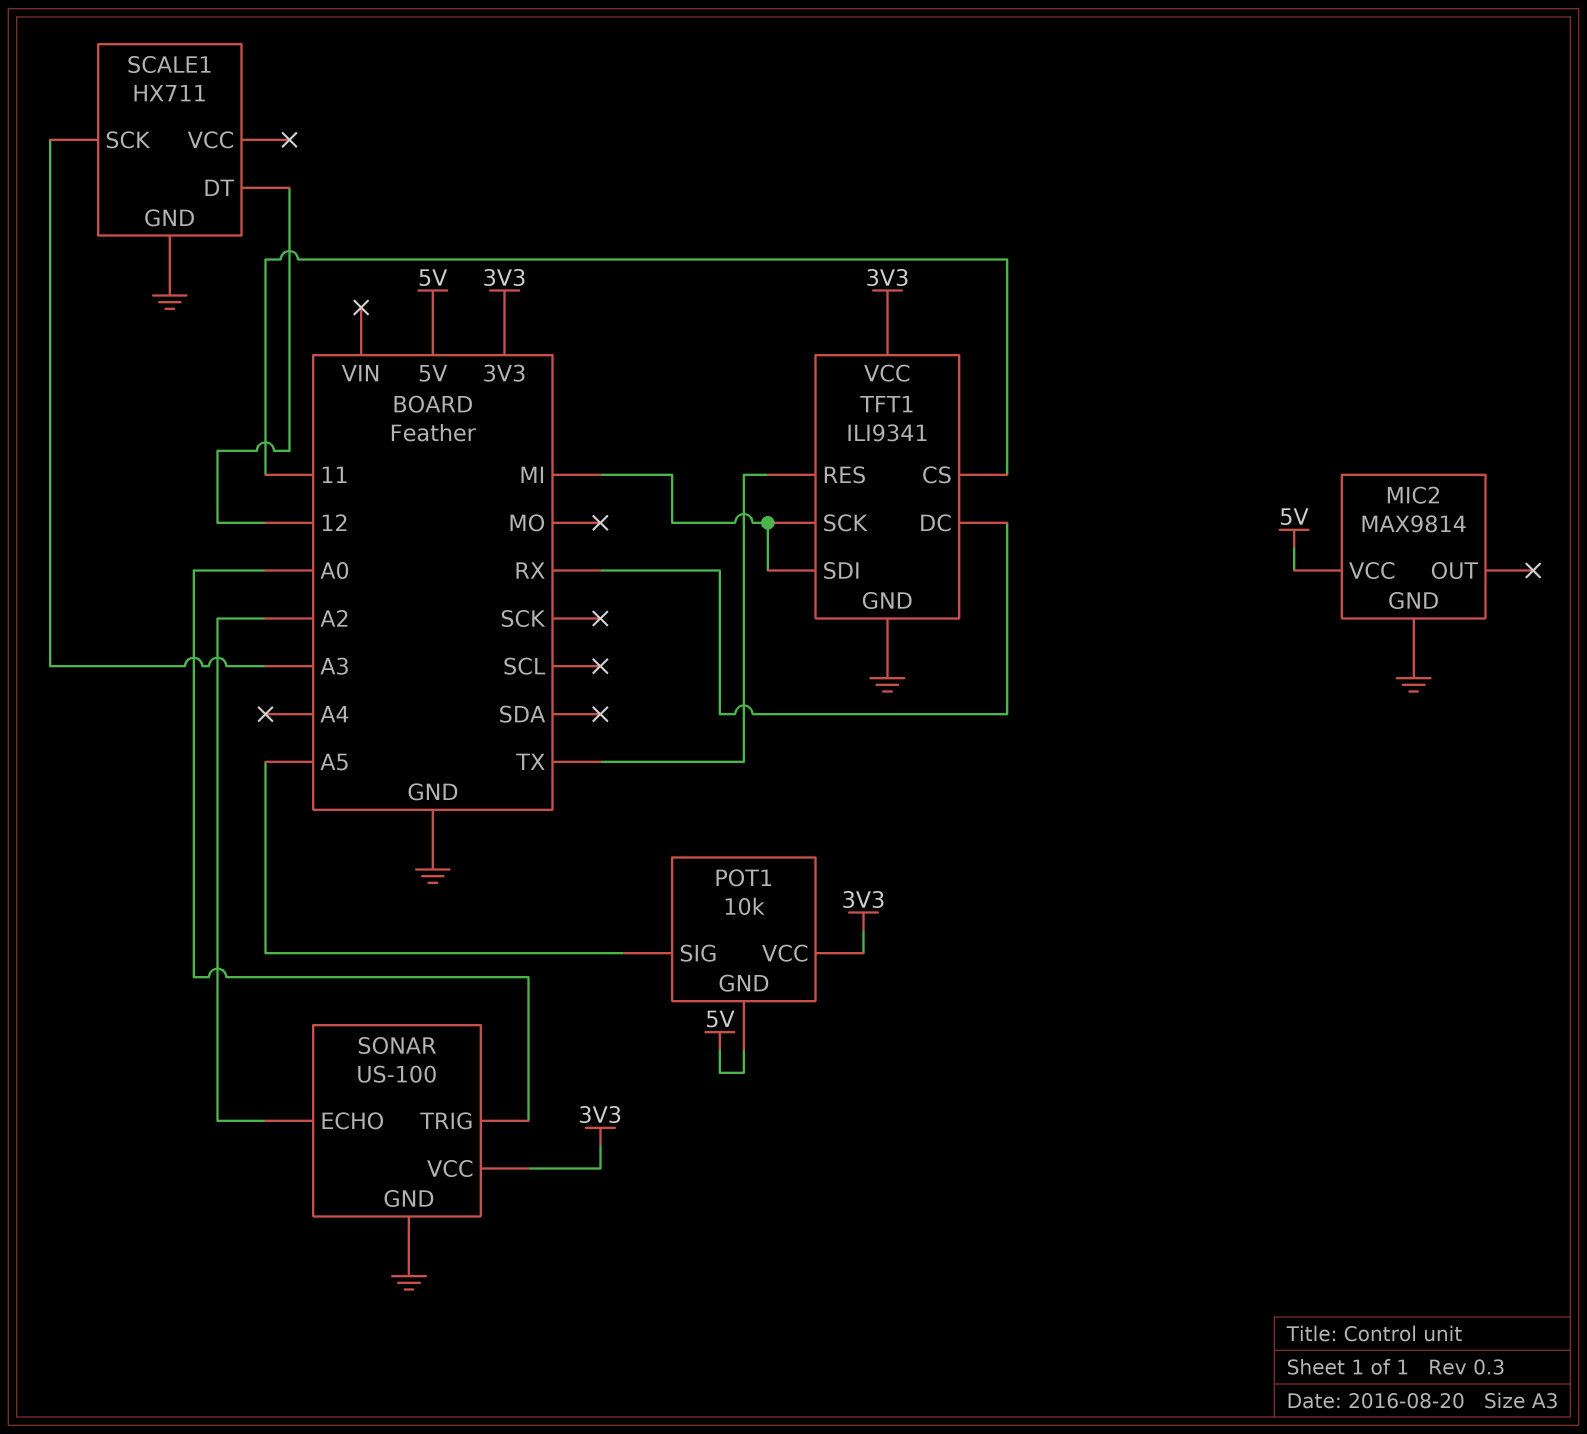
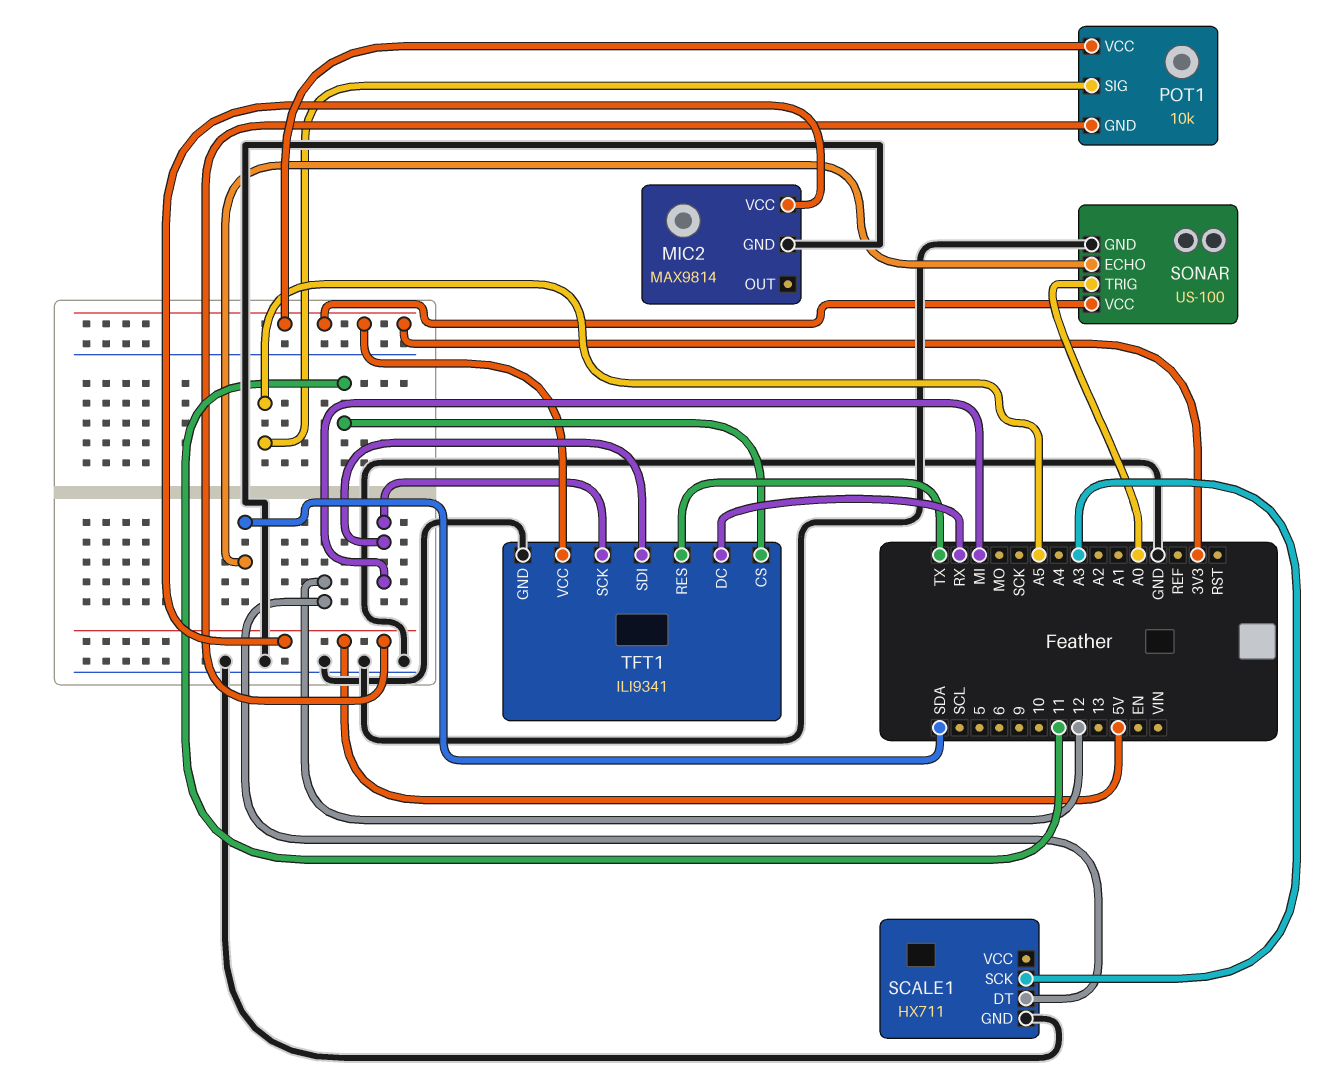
SONAR pin ECHO: A2 -> SDA

